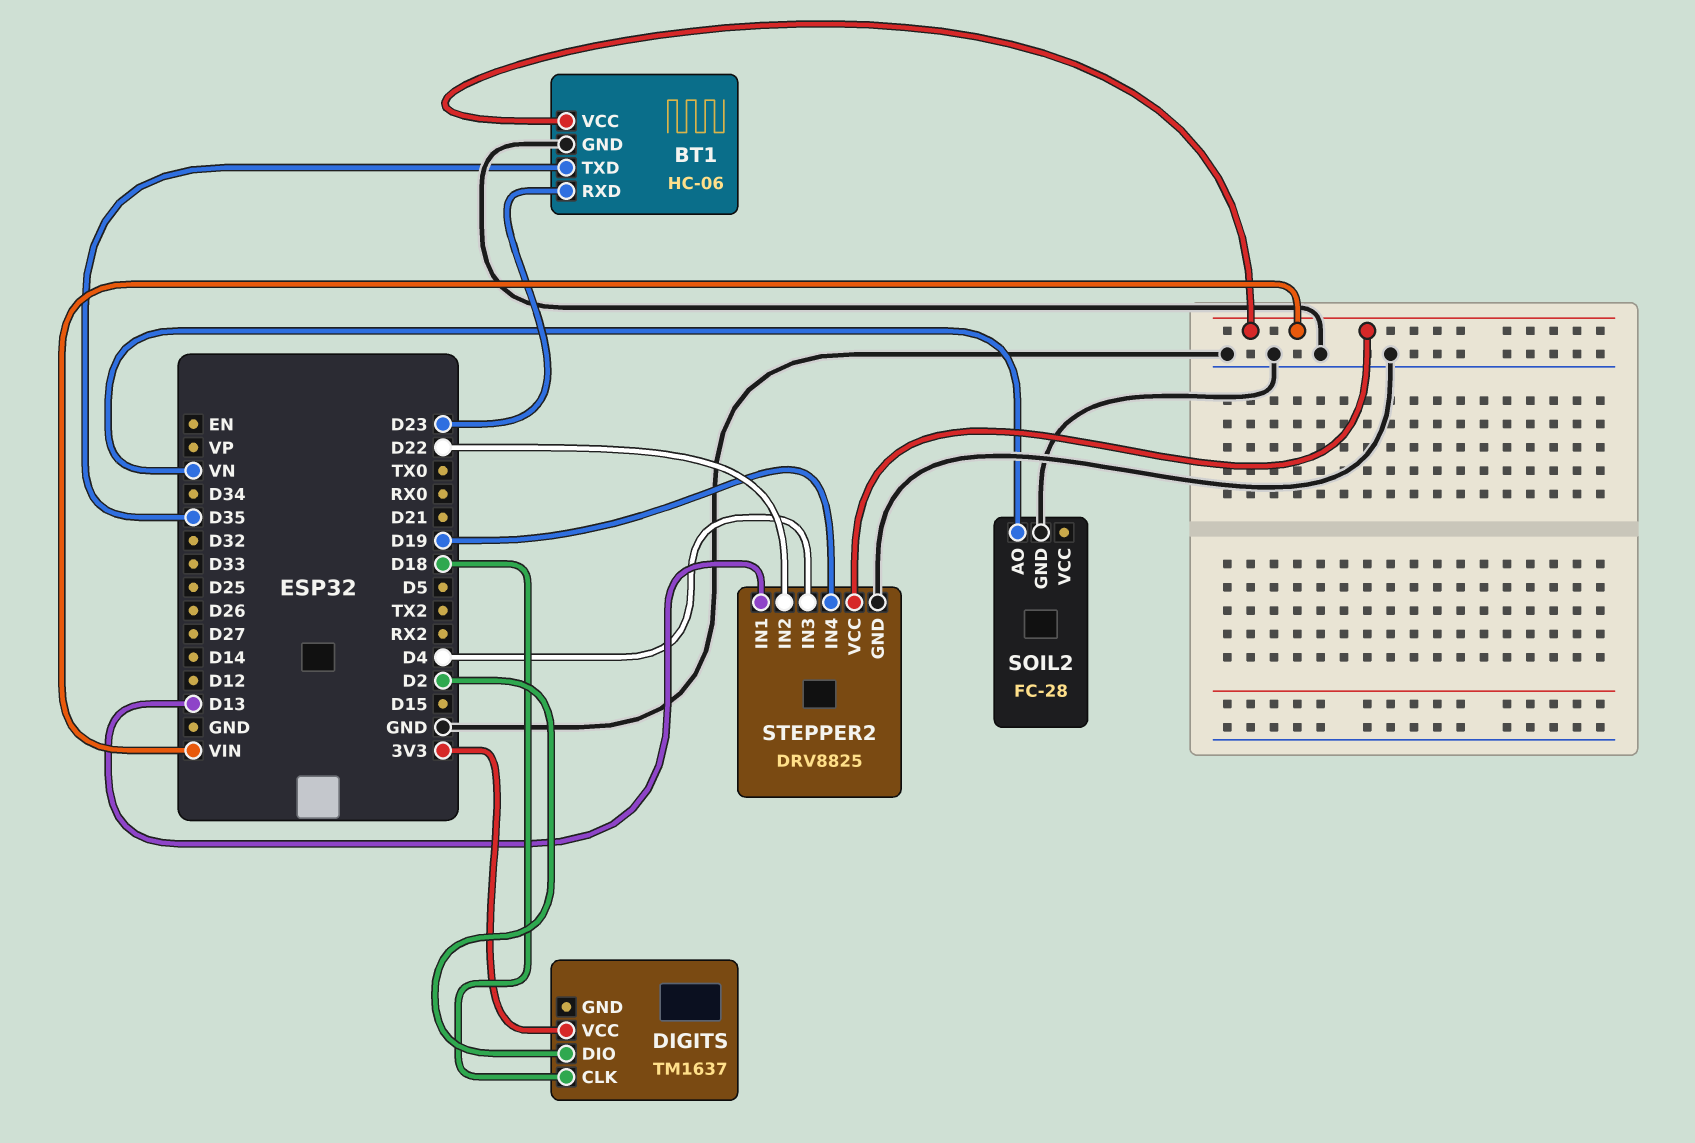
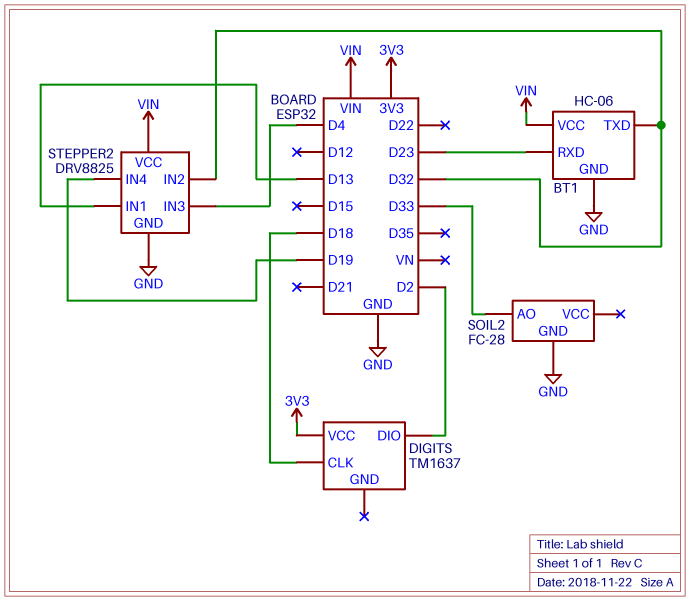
BT1 pin TXD: D35 -> D32
SOIL2 pin AO: VN -> D33
STEPPER2 pin IN2: D22 -> D32

